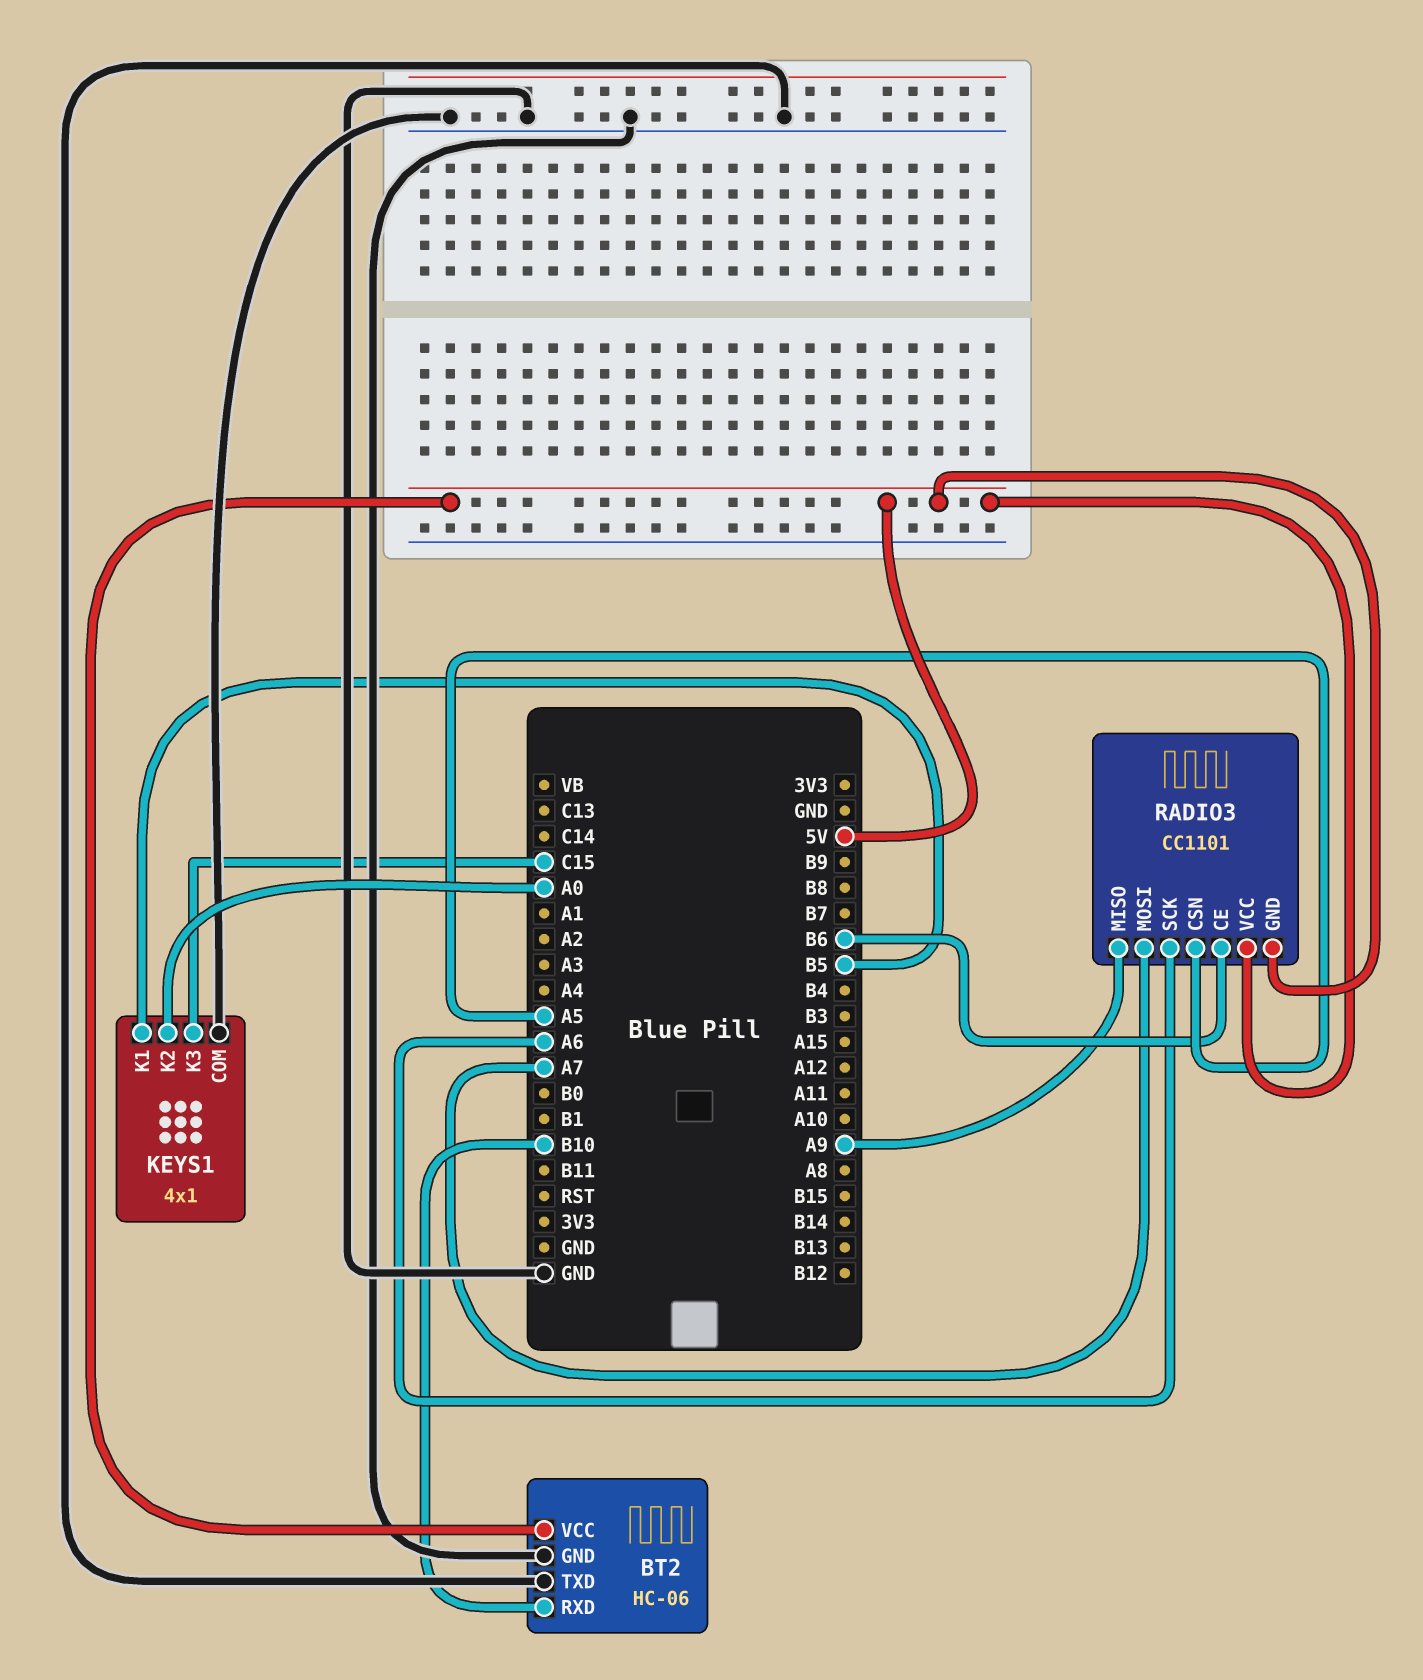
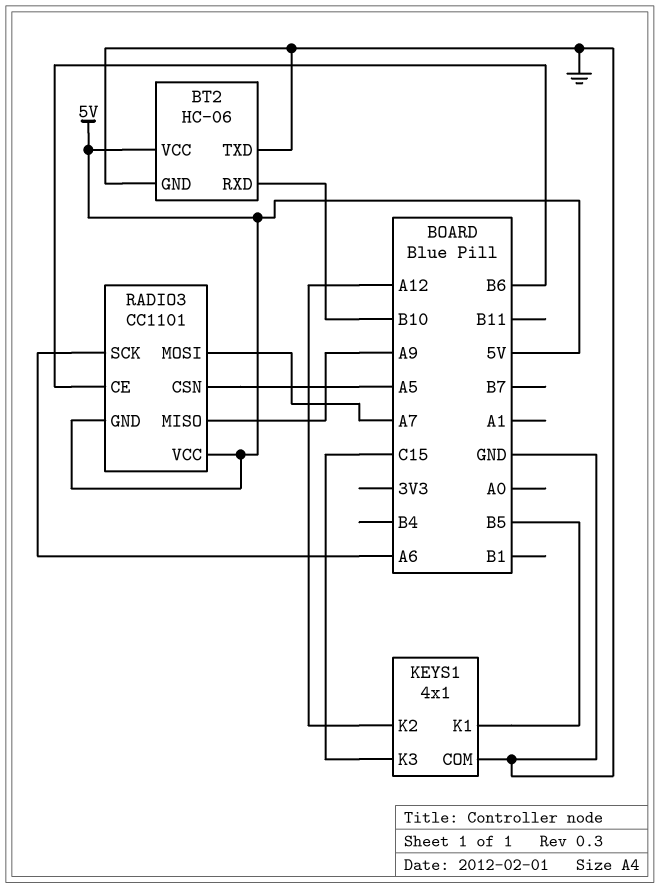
KEYS1 pin K2: A0 -> A12

